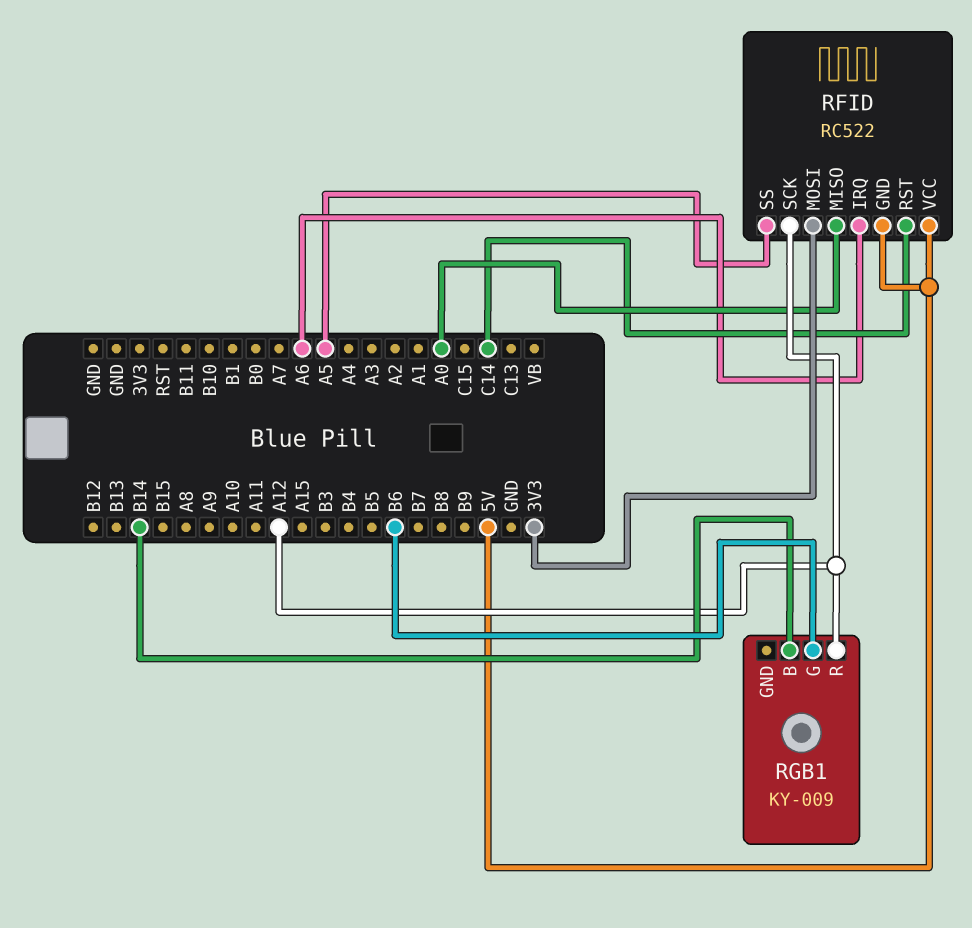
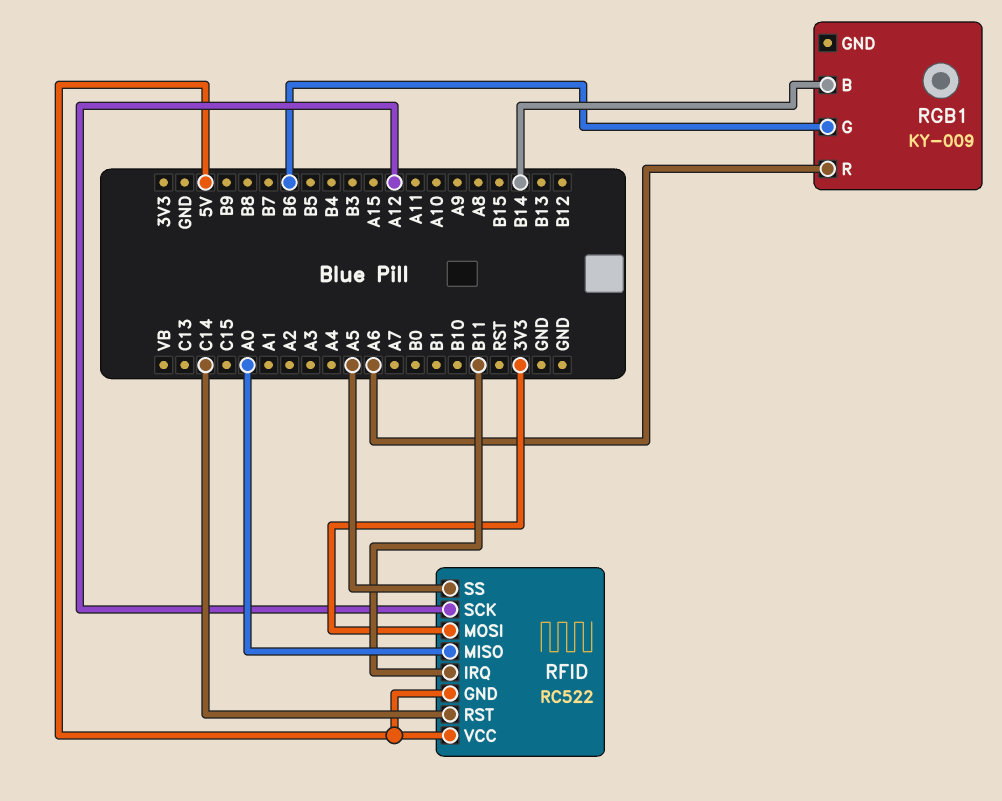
RFID pin IRQ: A6 -> B11
RGB1 pin R: A12 -> A6

